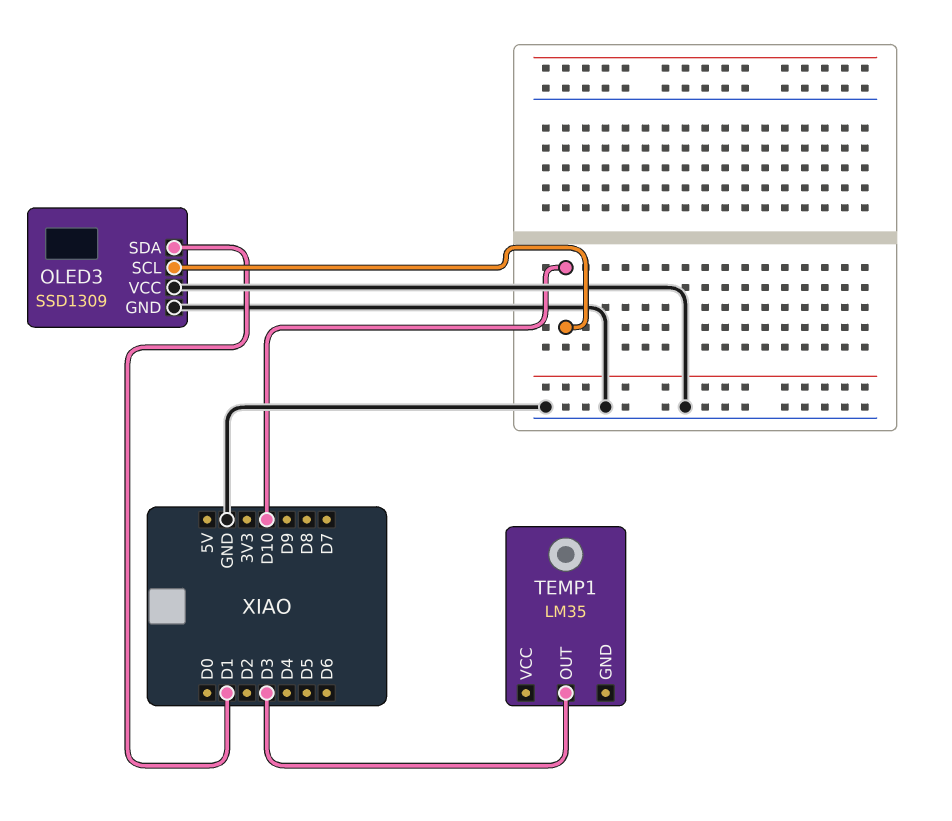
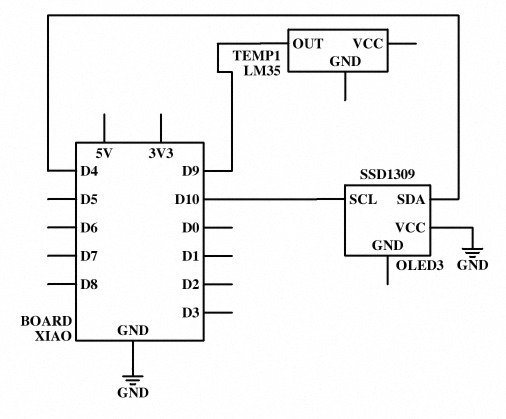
OLED3 pin GND: GND -> none
OLED3 pin SDA: D1 -> D4
TEMP1 pin OUT: D3 -> D9

